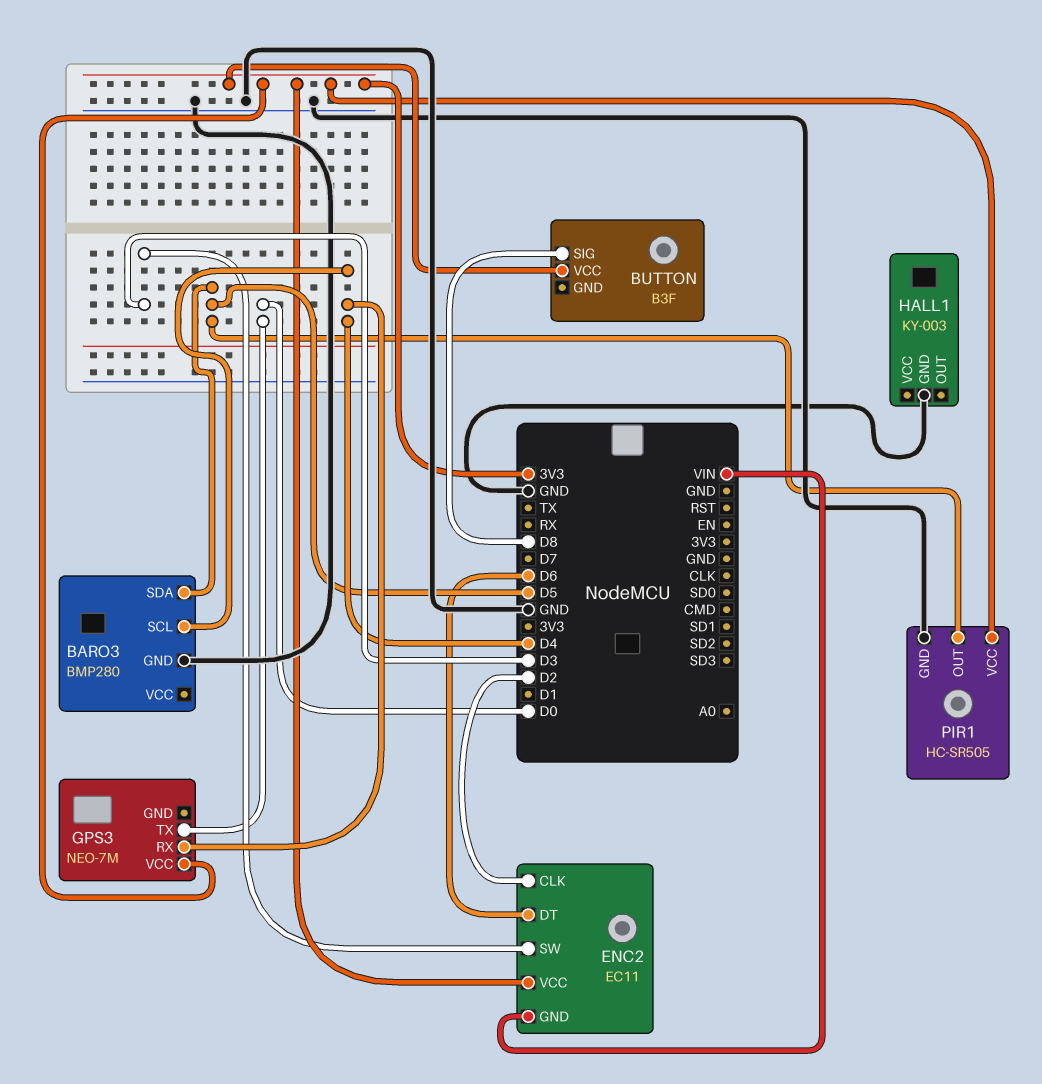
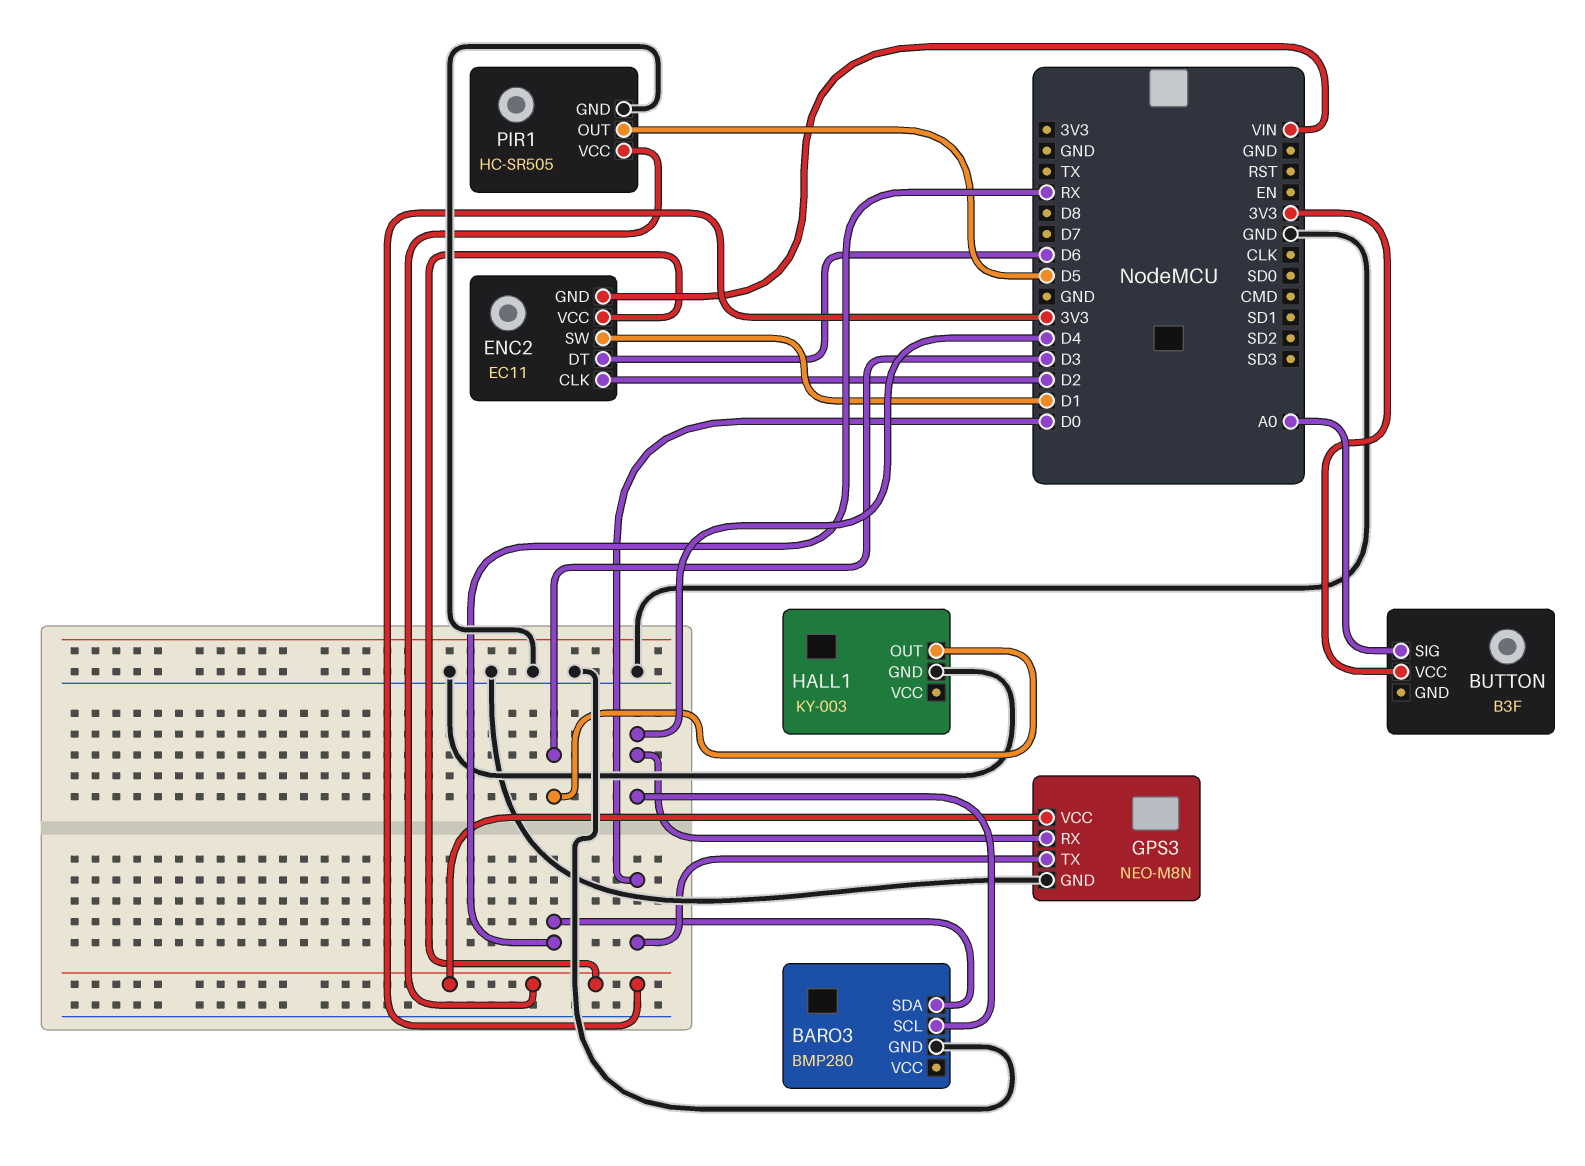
BARO3 pin SDA: D5 -> RX
BUTTON pin SIG: D8 -> A0
ENC2 pin SW: D3 -> D1
GPS3: NEO-7M -> NEO-M8N
GPS3 pin GND: none -> GND
HALL1 pin OUT: none -> D3

